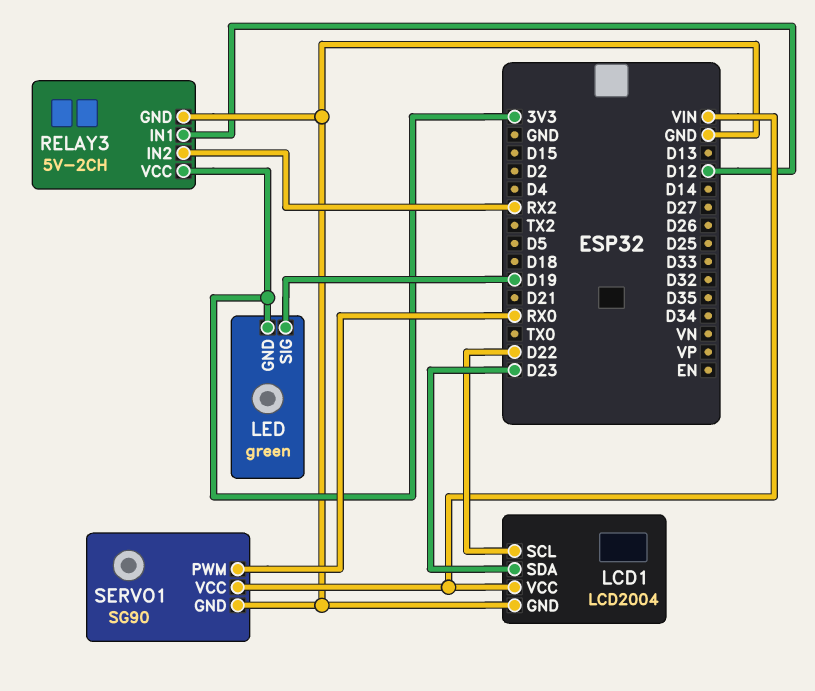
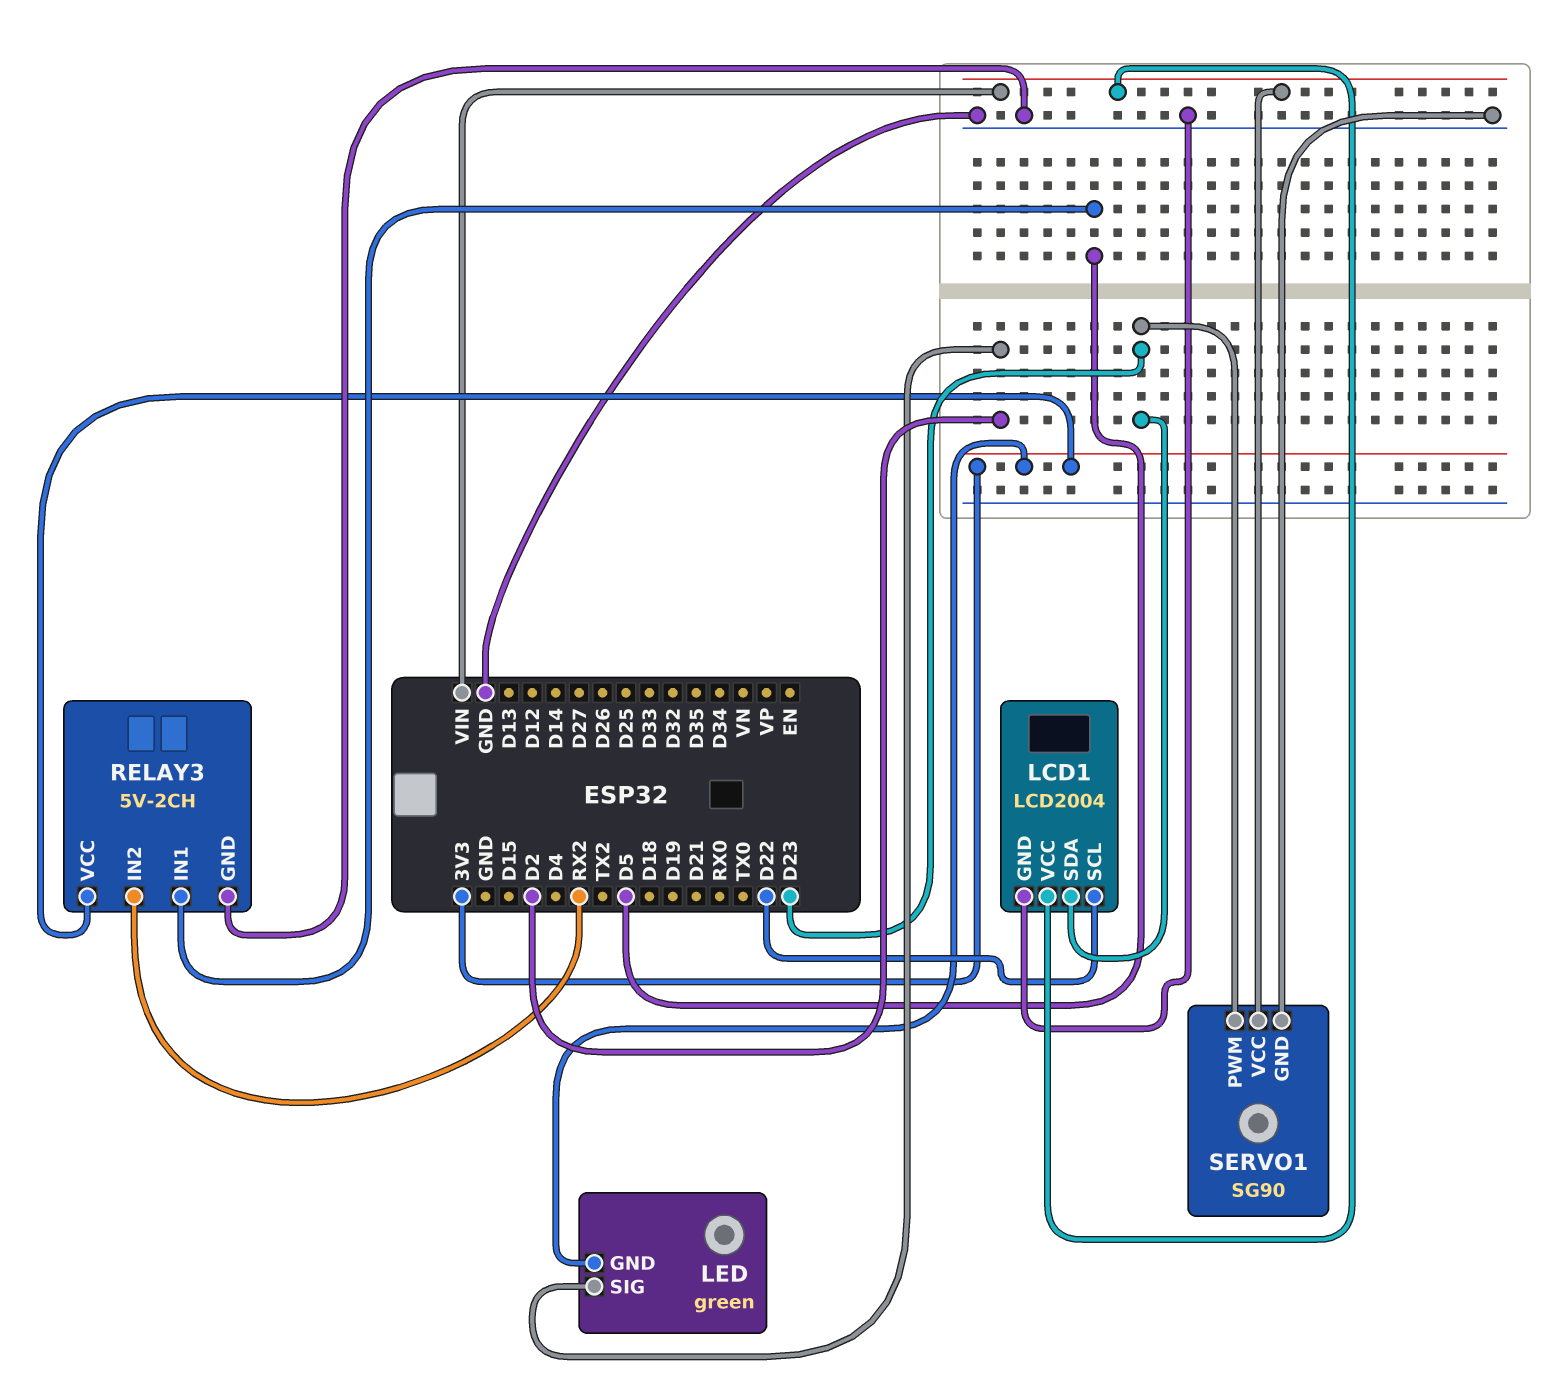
LED pin SIG: D19 -> D2
RELAY3 pin IN1: D12 -> D5
SERVO1 pin PWM: RX0 -> D23

